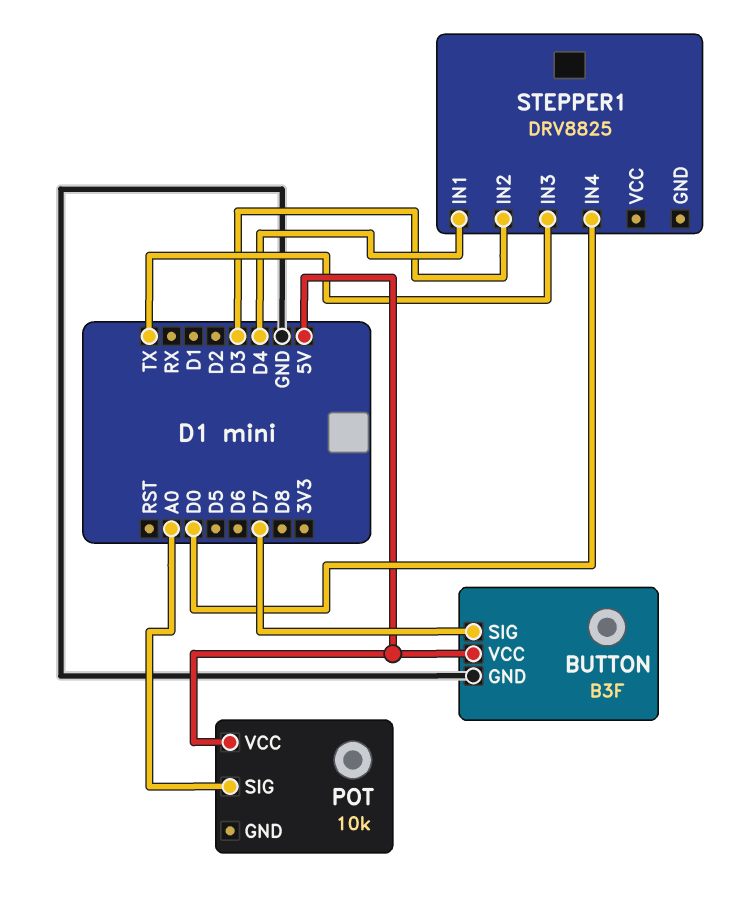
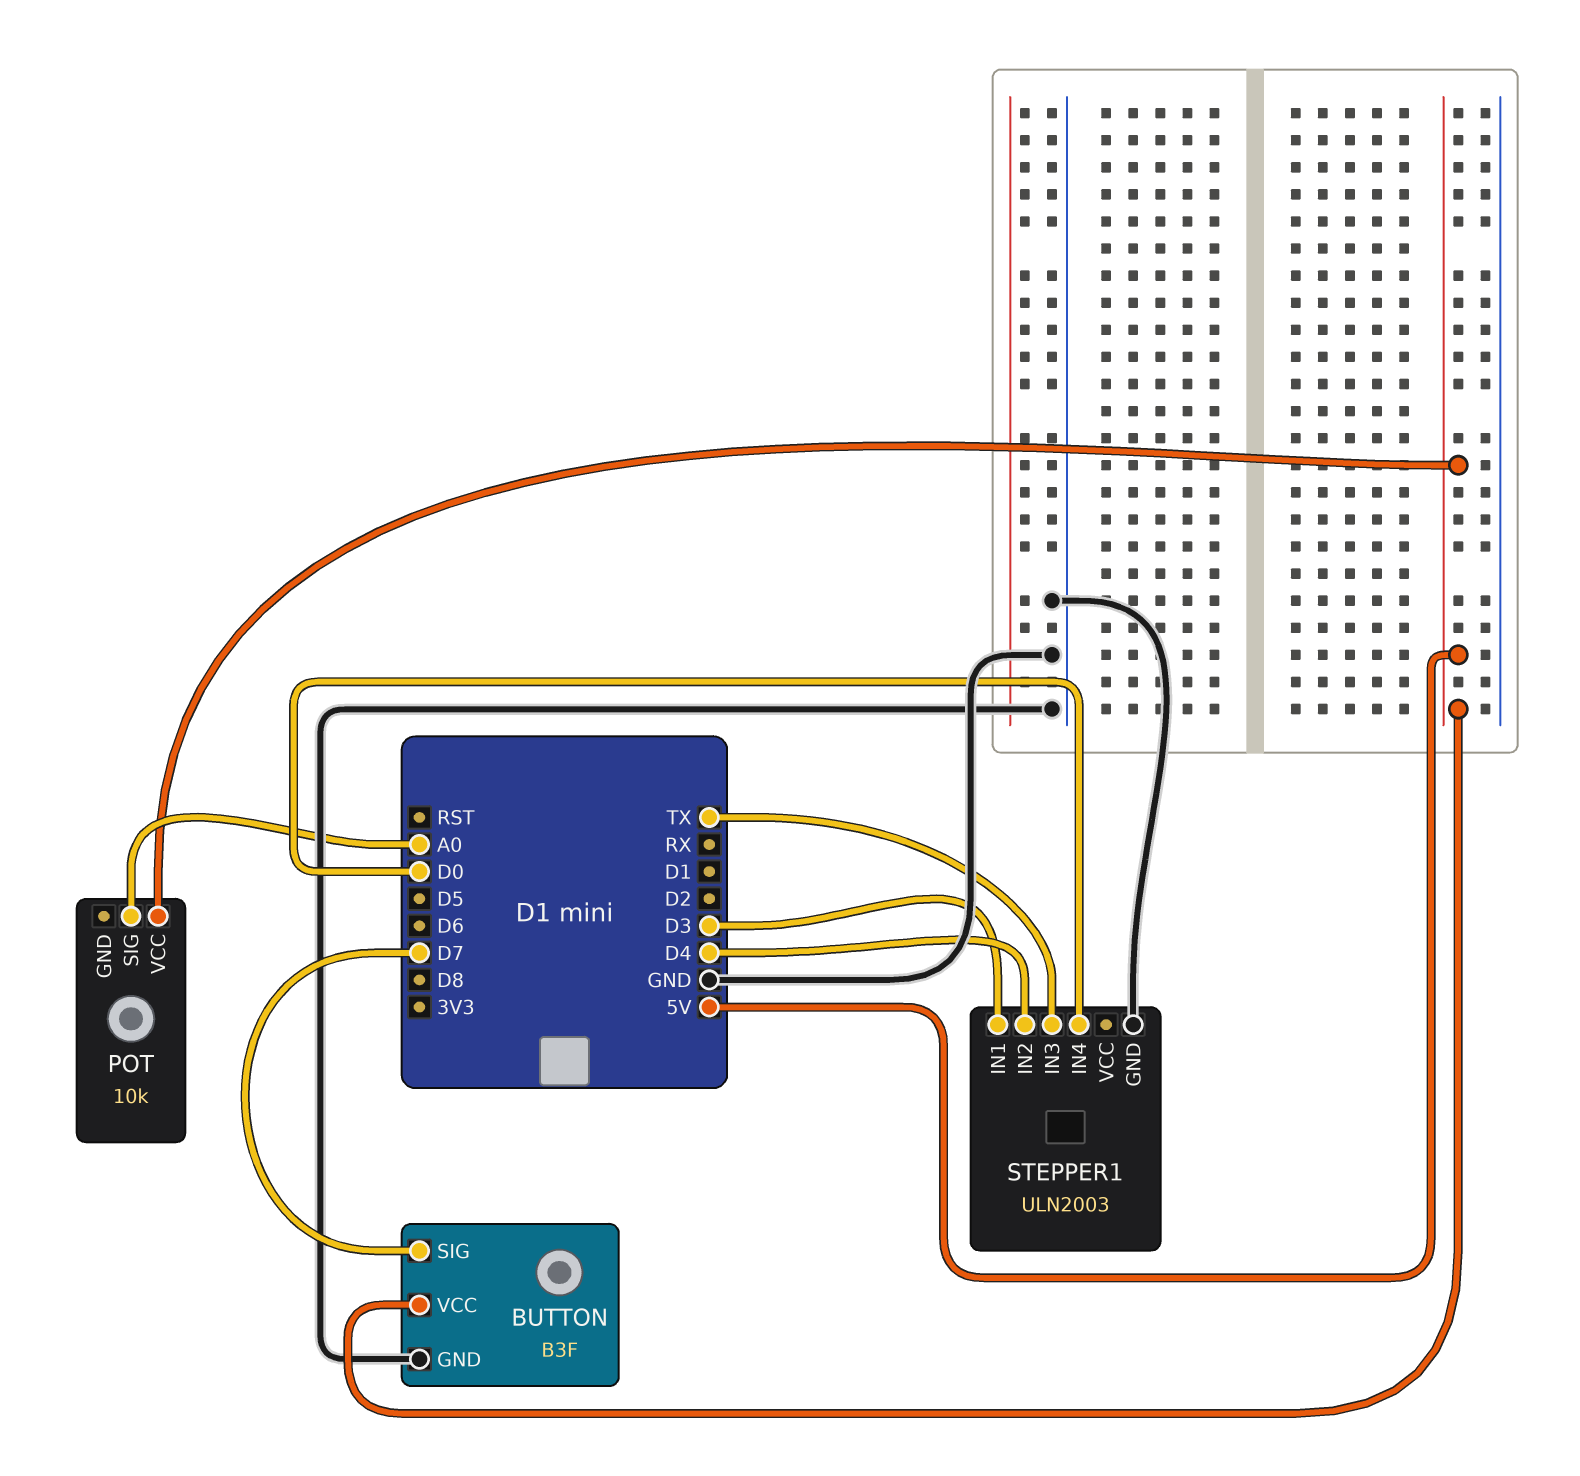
STEPPER1: DRV8825 -> ULN2003
STEPPER1 pin GND: none -> GND
STEPPER1 pin IN1: D4 -> D3
STEPPER1 pin IN2: D3 -> D4

